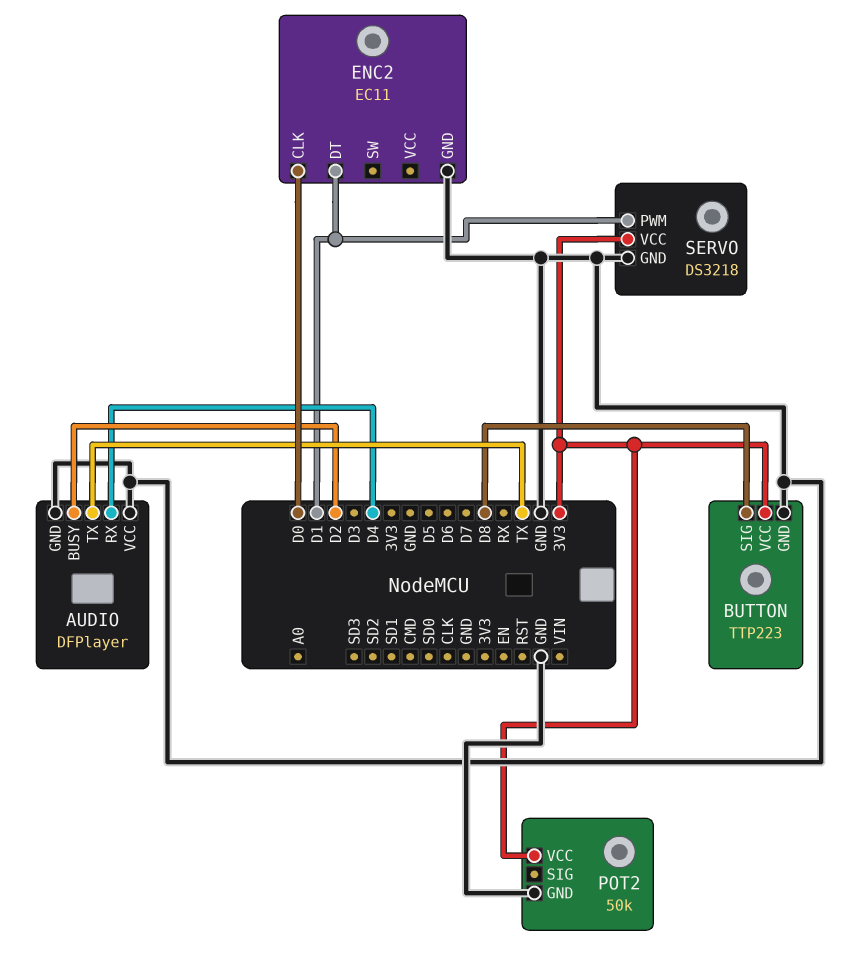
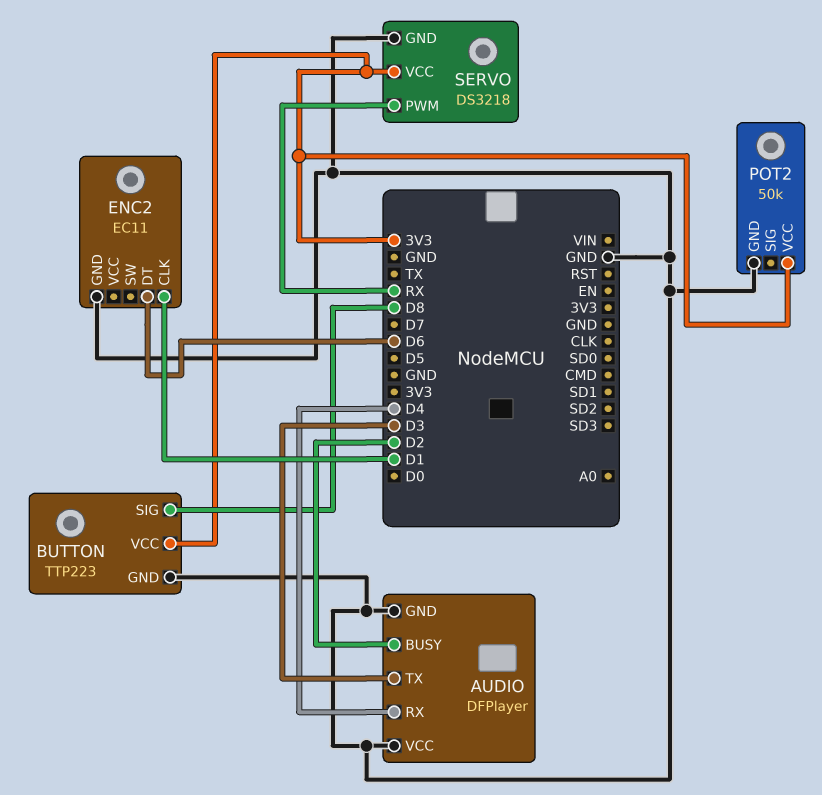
AUDIO pin TX: TX -> D3
ENC2 pin CLK: D0 -> D1
ENC2 pin DT: D1 -> D6
SERVO pin PWM: D1 -> RX

